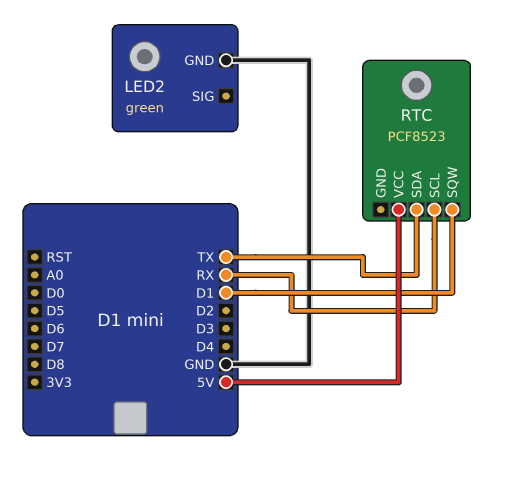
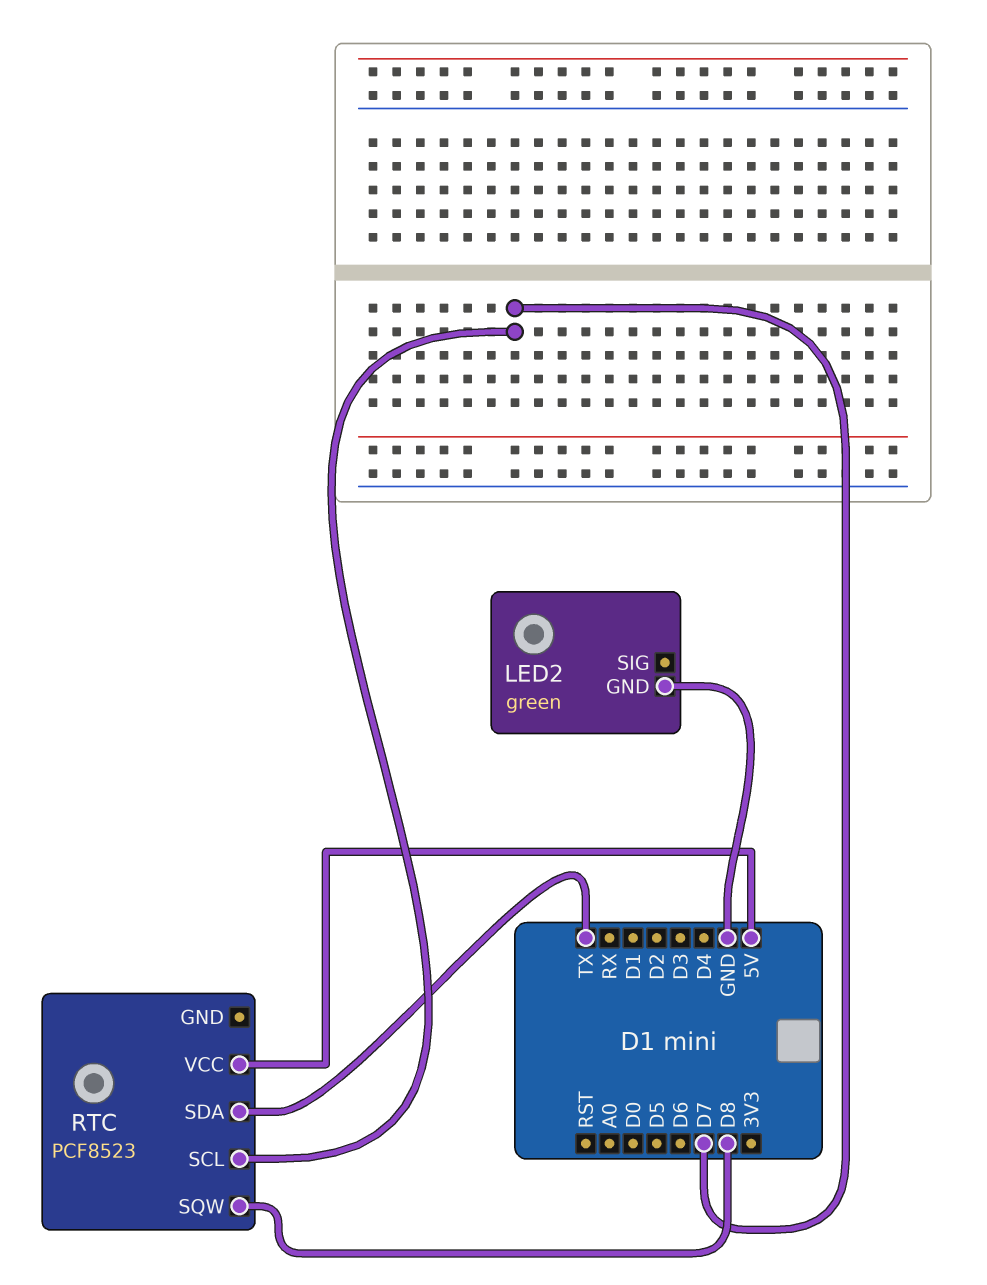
RTC pin SCL: RX -> D7
RTC pin SQW: D1 -> D8

